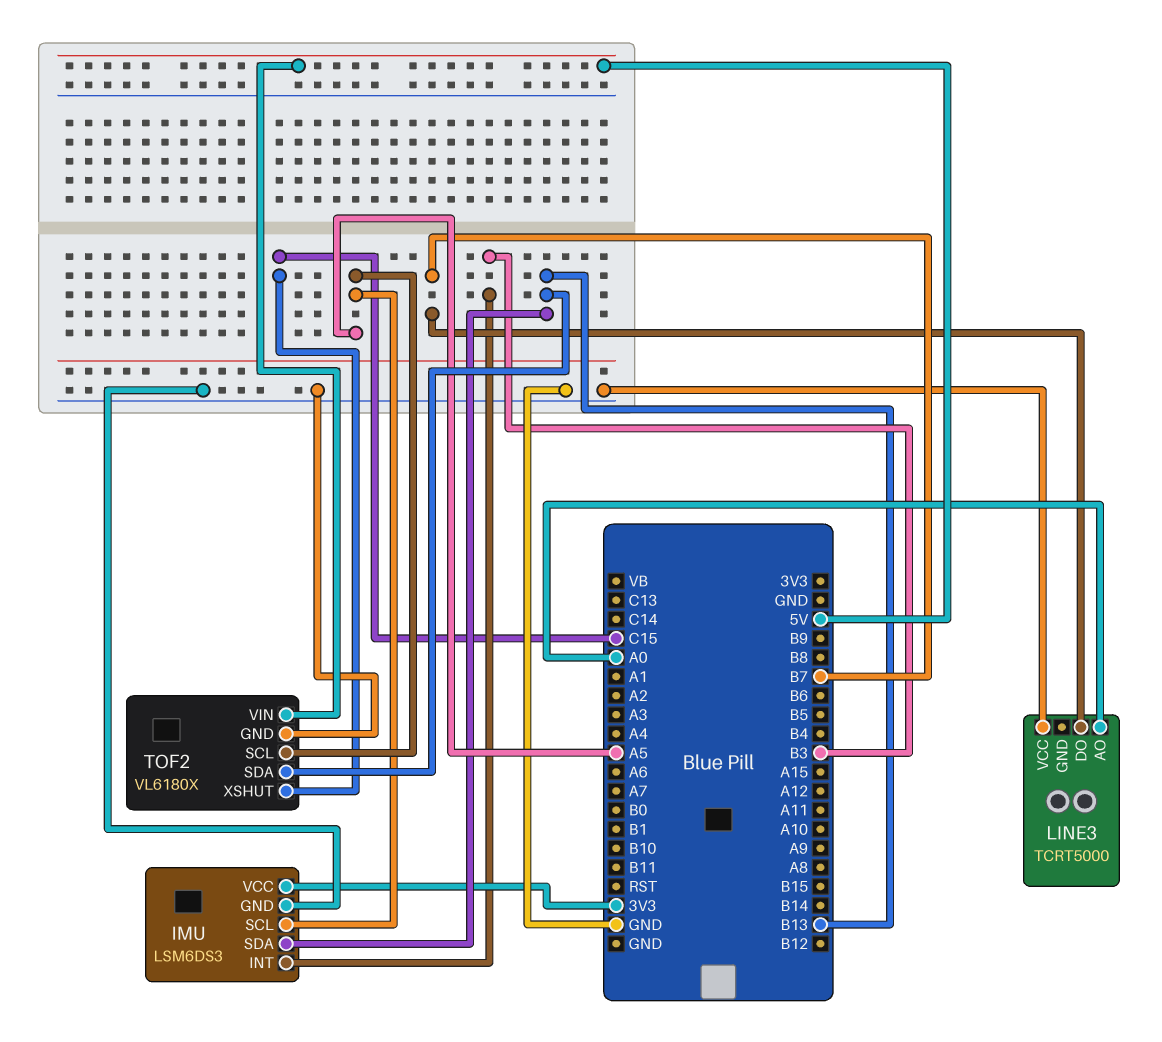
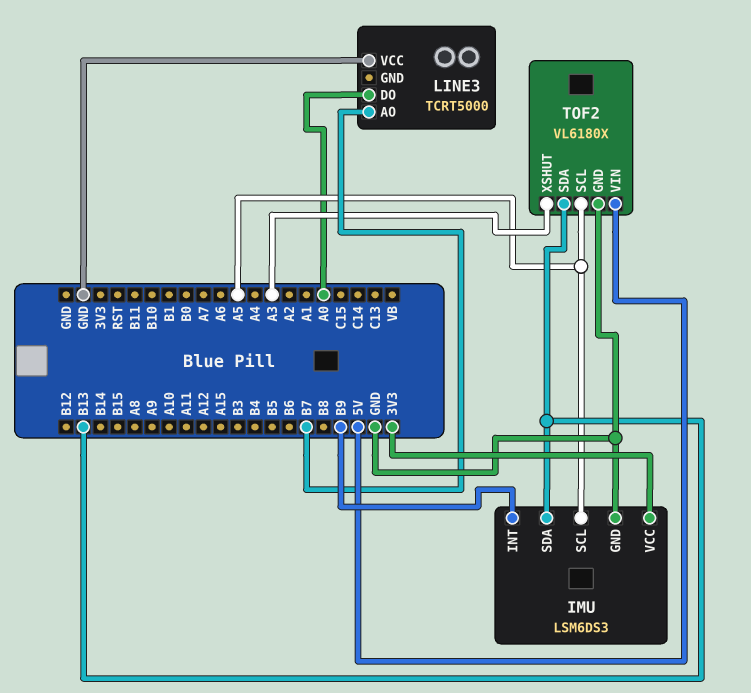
IMU pin INT: B3 -> B9
LINE3 pin AO: A0 -> B7
LINE3 pin DO: B7 -> A0
TOF2 pin XSHUT: C15 -> A3

